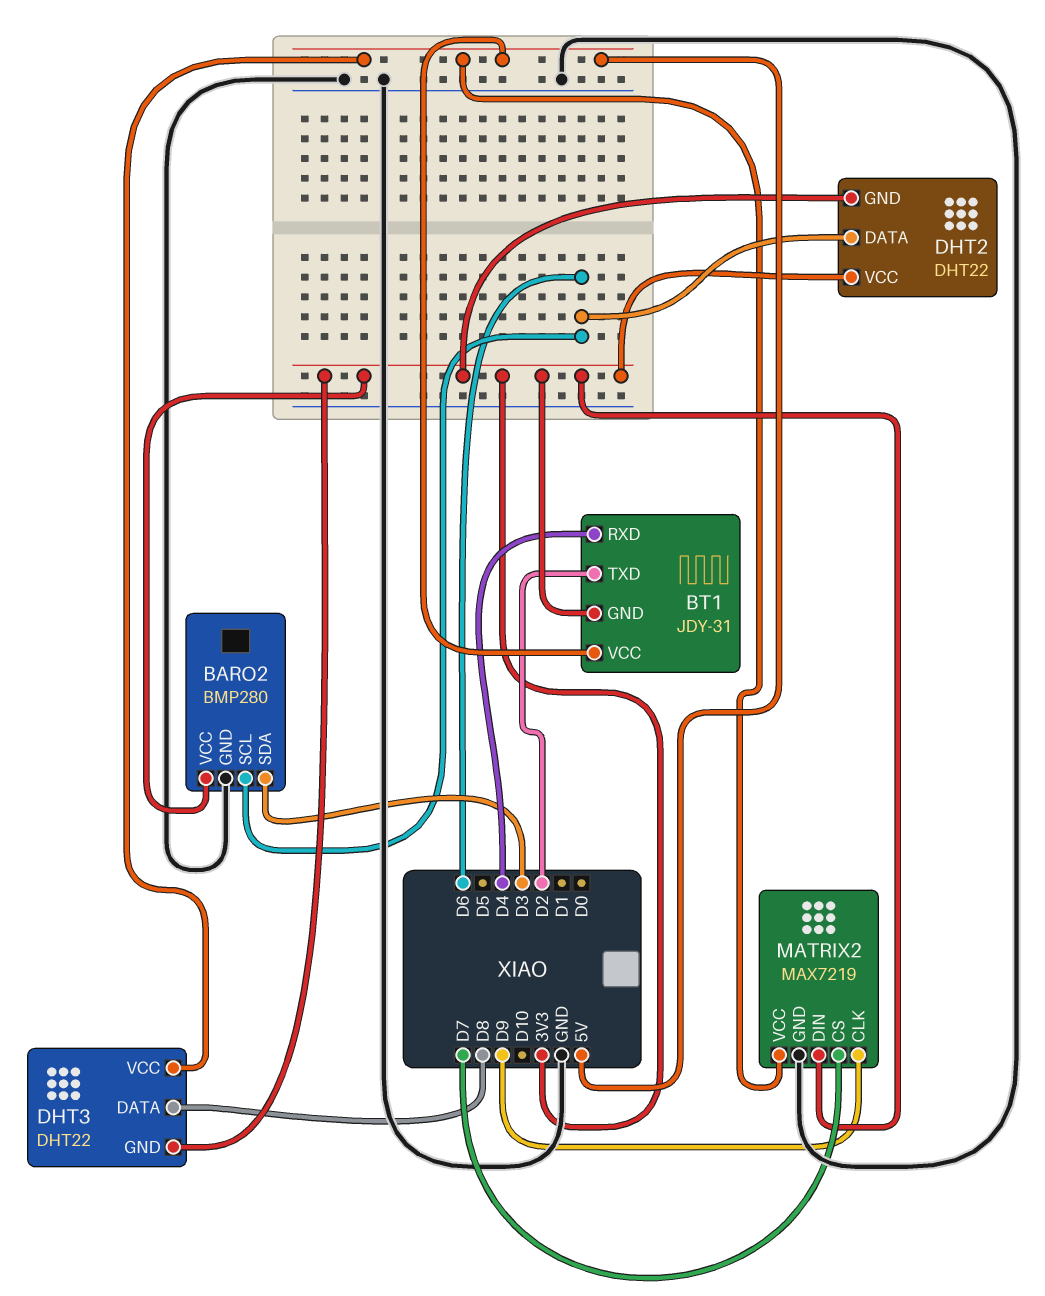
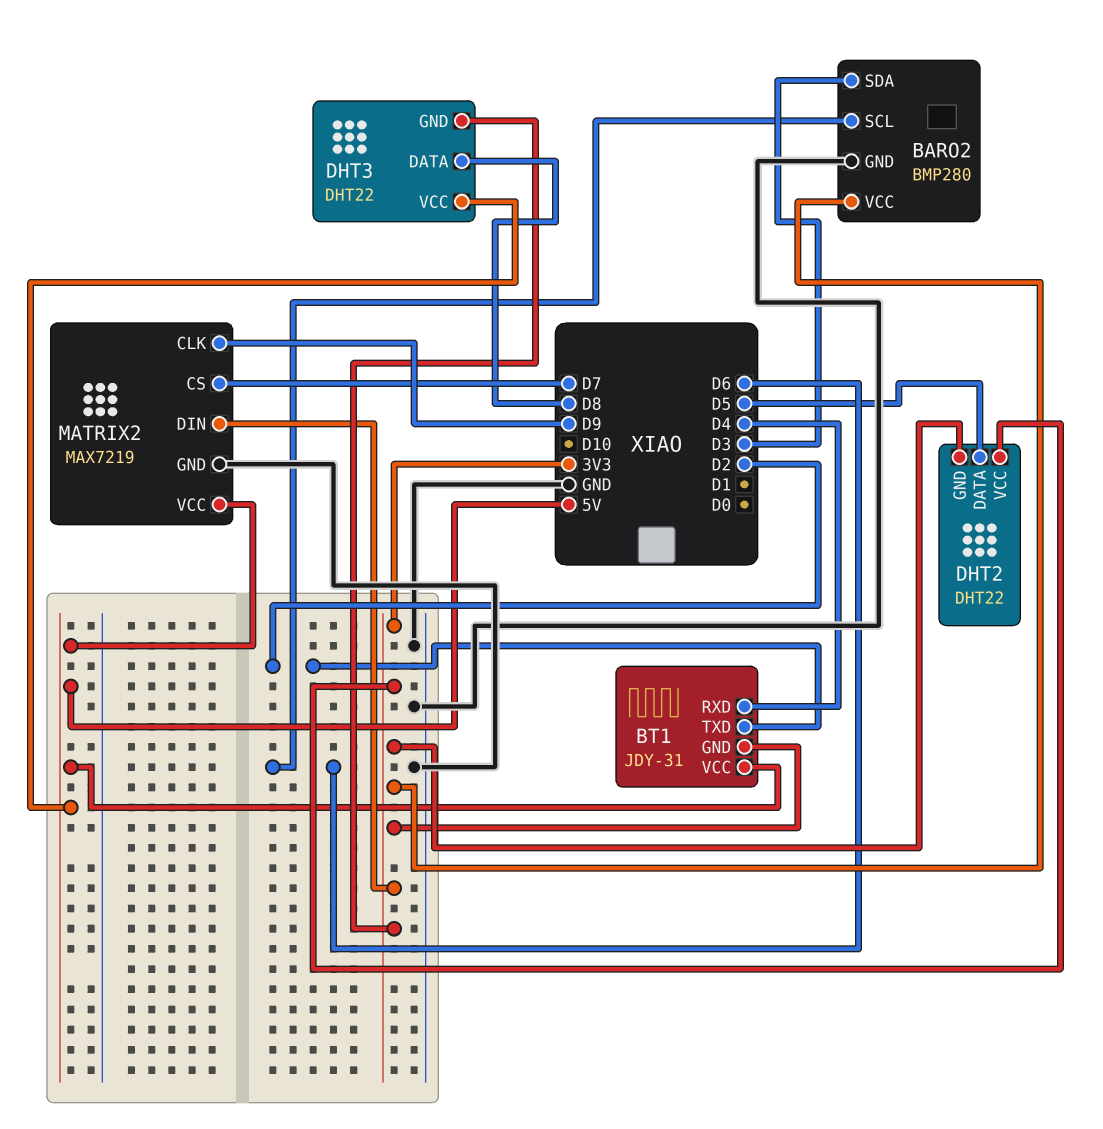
DHT2 pin DATA: D6 -> D5

